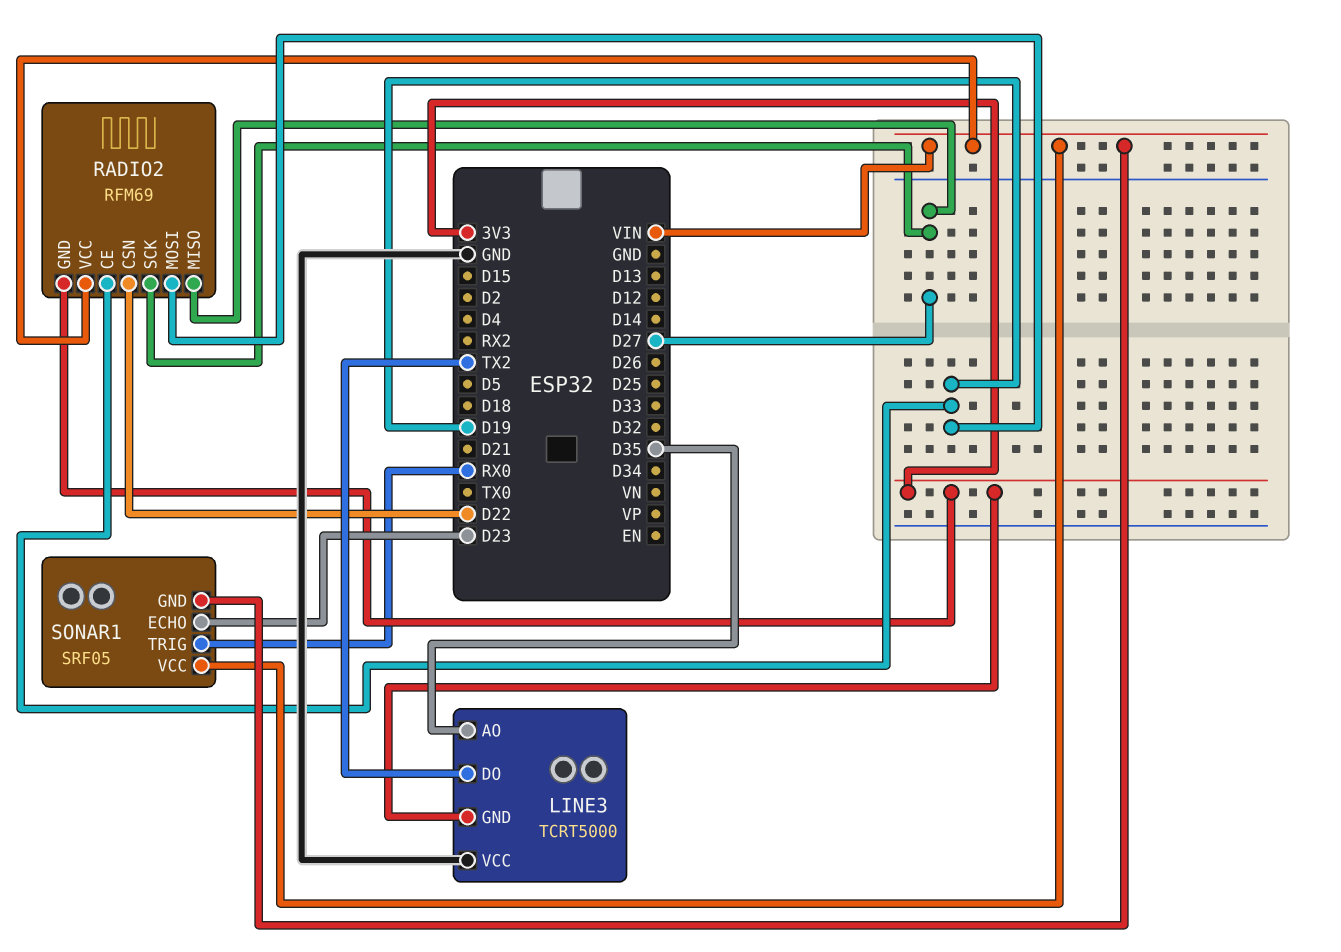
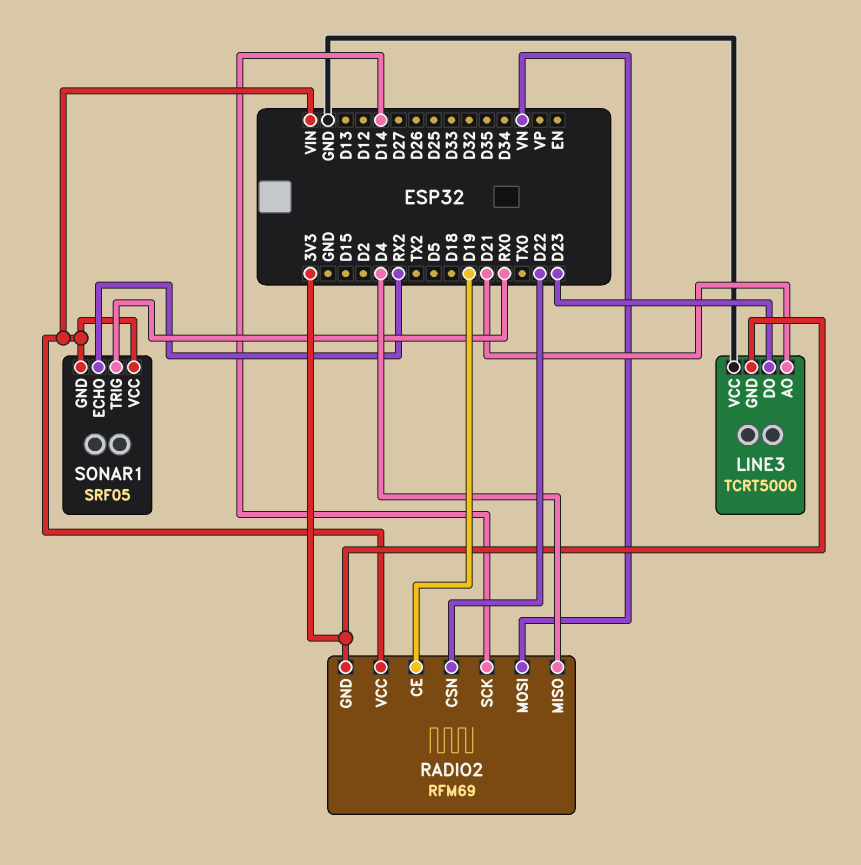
LINE3 pin AO: D35 -> D21
LINE3 pin DO: TX2 -> D23
RADIO2 pin MISO: D27 -> D4
RADIO2 pin MOSI: D19 -> VN
RADIO2 pin SCK: D27 -> D14
SONAR1 pin ECHO: D23 -> RX2

